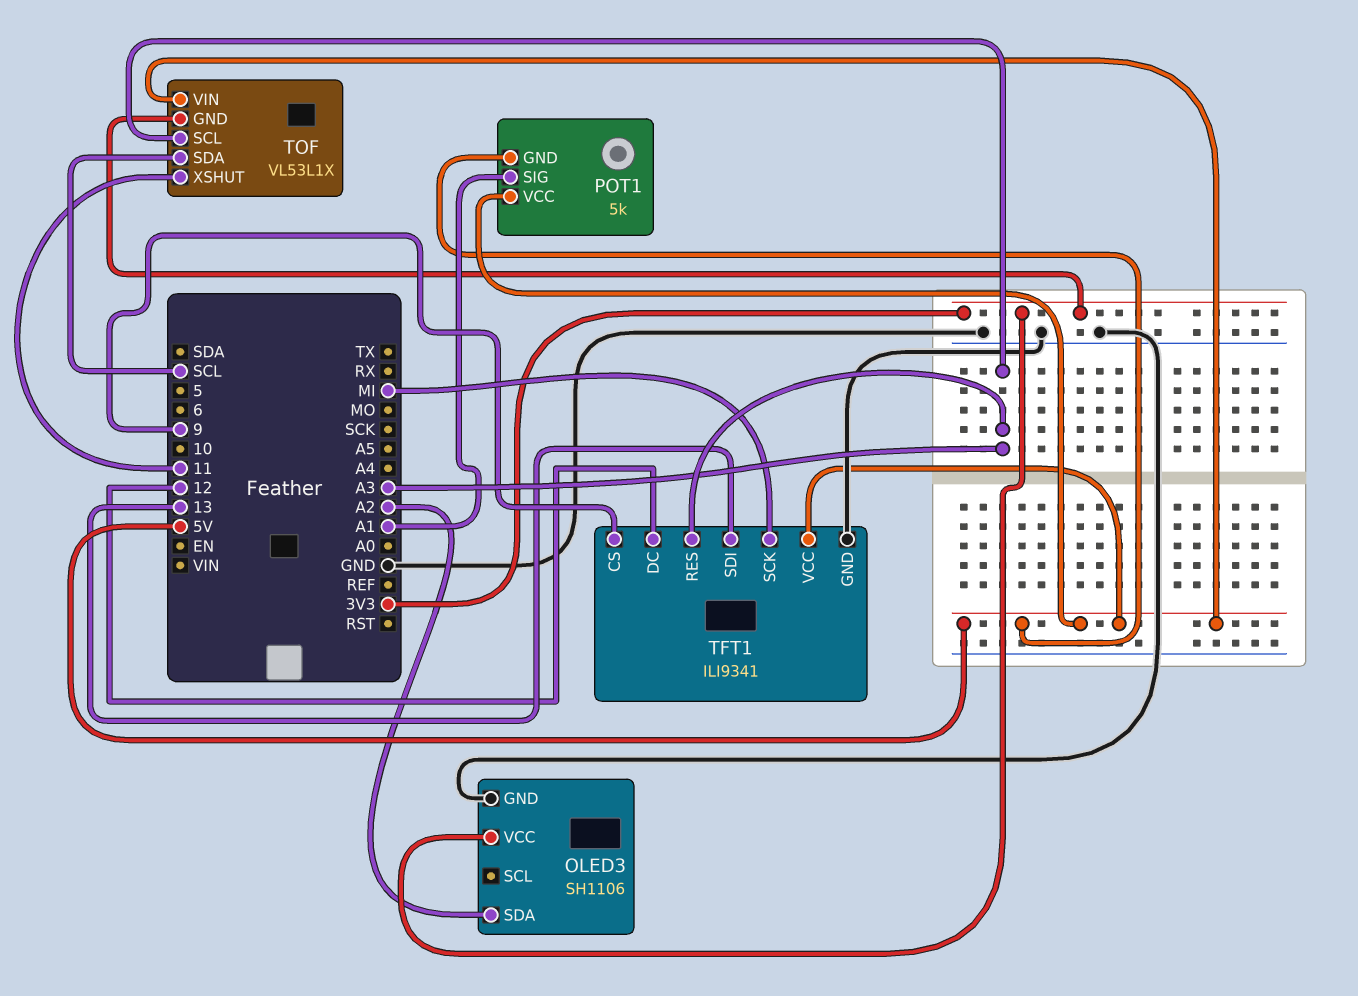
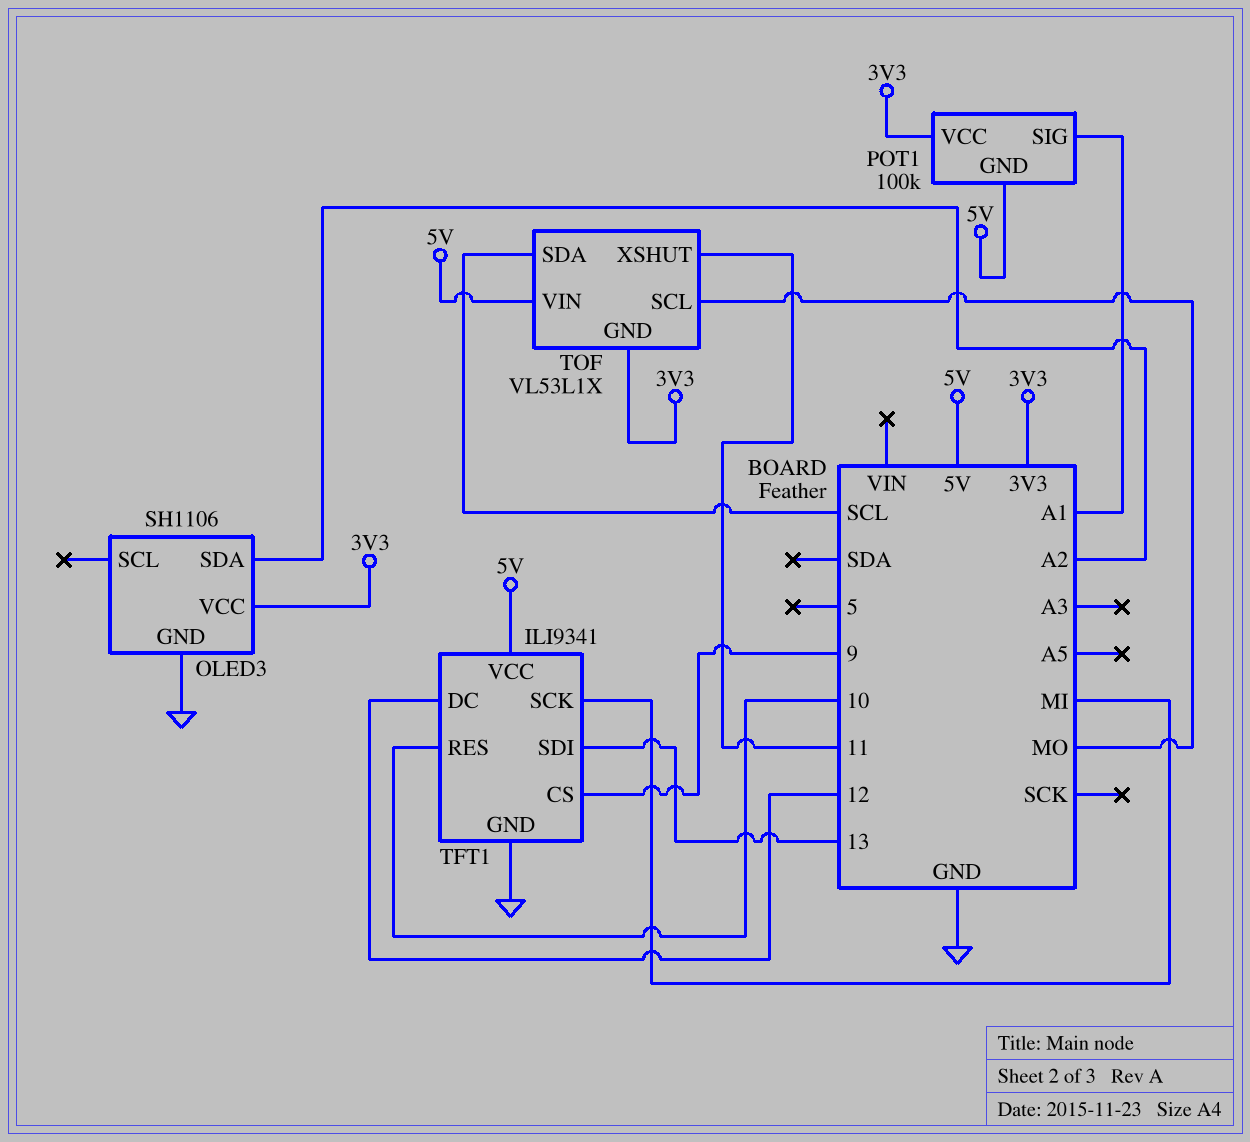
POT1: 5k -> 100k
POT1 pin VCC: 5V -> 3V3
TFT1 pin RES: A3 -> 10
TOF pin SCL: A3 -> MO

